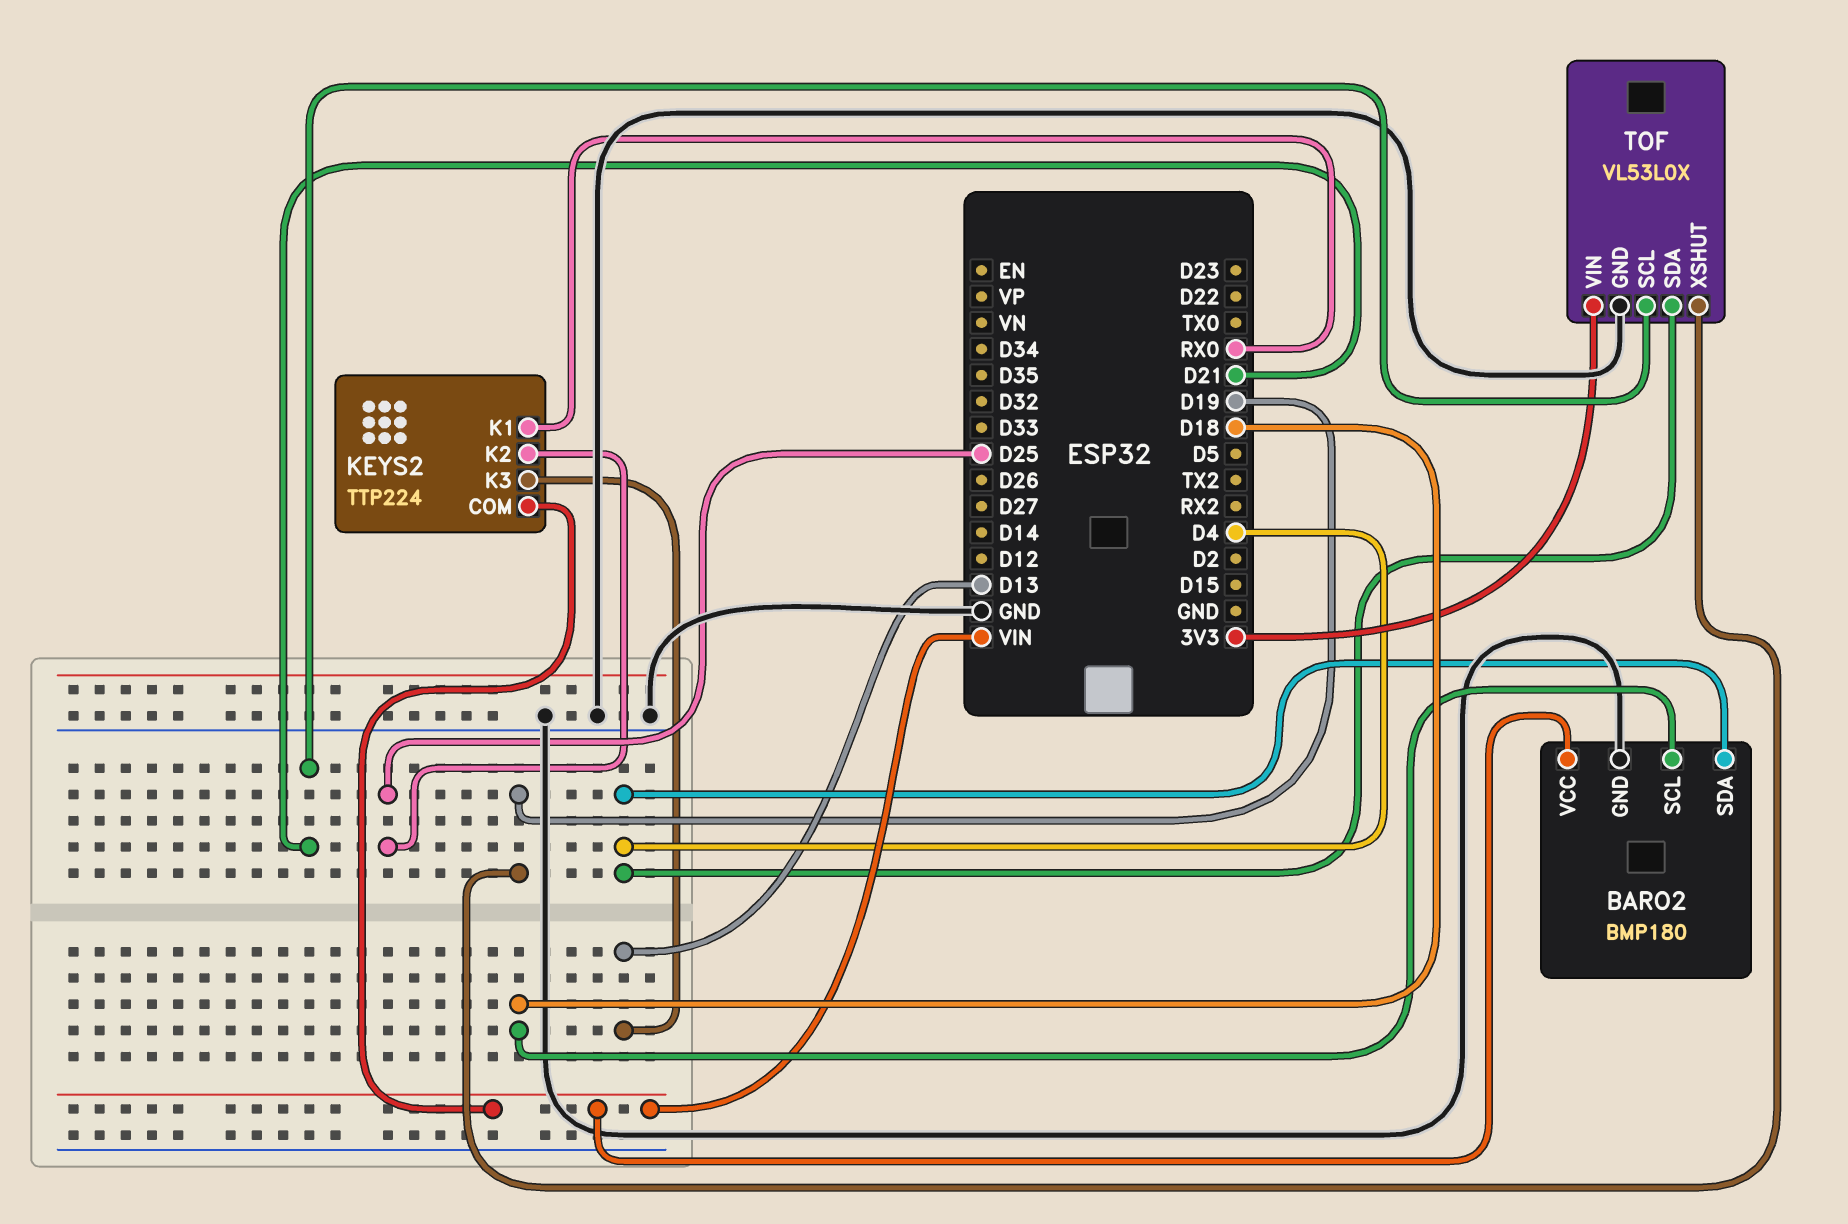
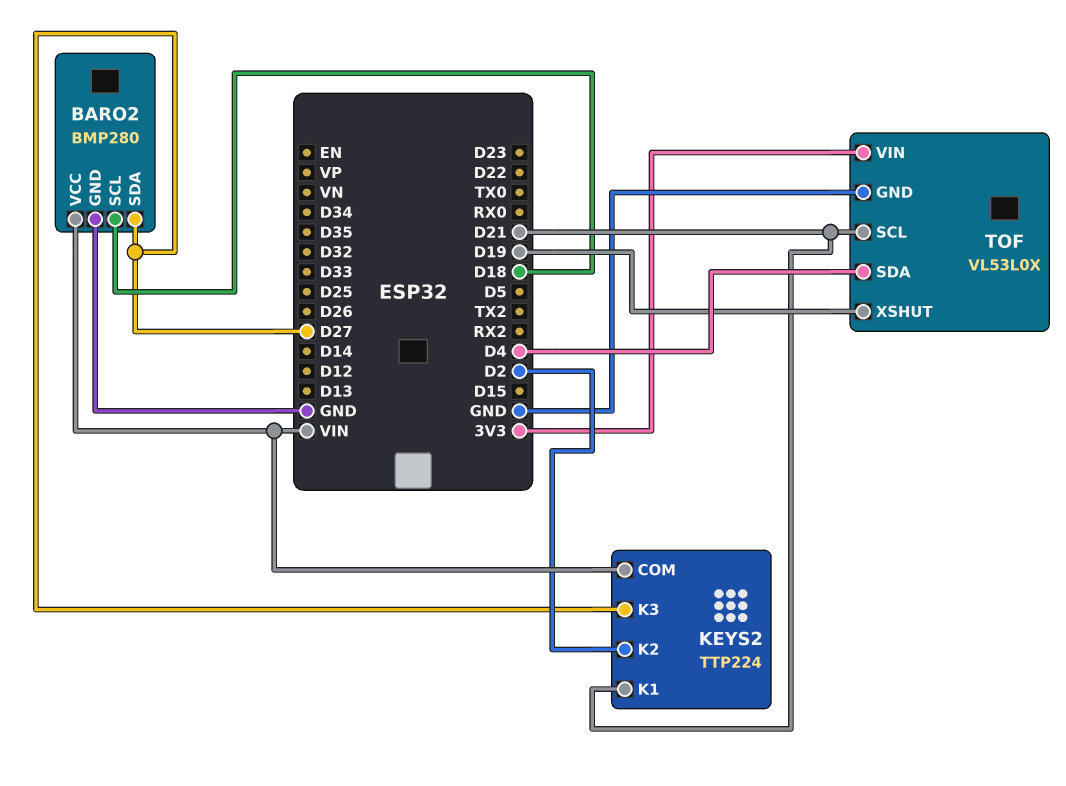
BARO2: BMP180 -> BMP280
BARO2 pin SDA: D4 -> D27
KEYS2 pin K1: RX0 -> D21
KEYS2 pin K2: D25 -> D2
KEYS2 pin K3: D13 -> D27

